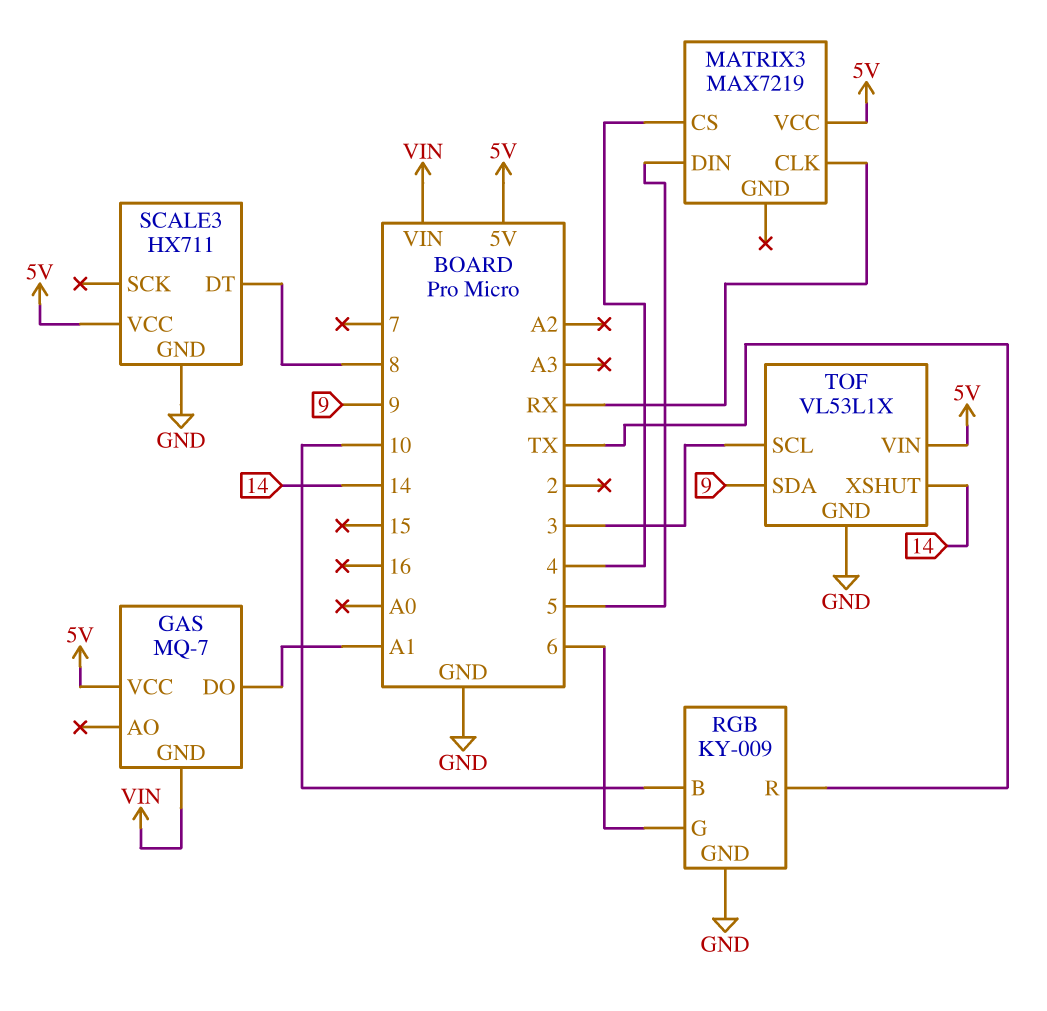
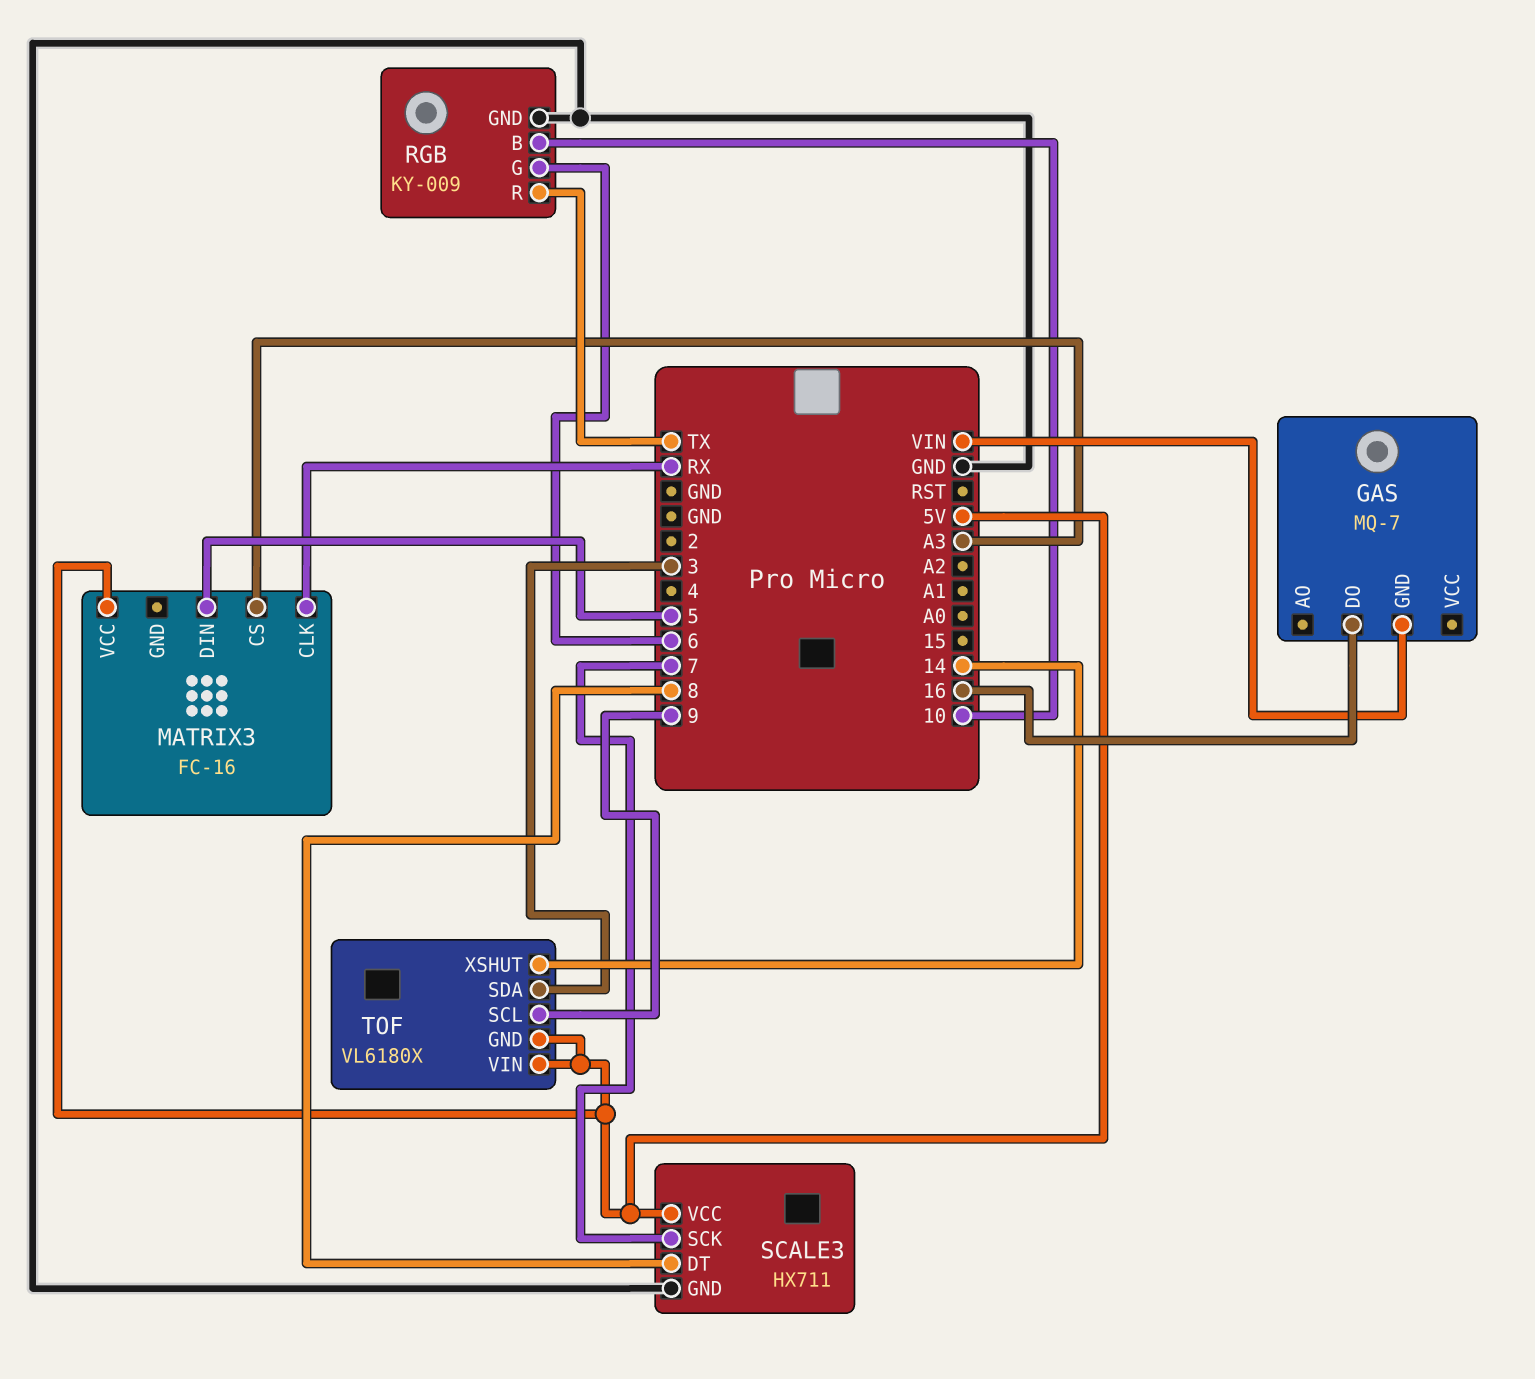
GAS pin DO: A1 -> 16
GAS pin VCC: 5V -> none
MATRIX3: MAX7219 -> FC-16
MATRIX3 pin CS: 4 -> A3
SCALE3 pin SCK: none -> 7
TOF: VL53L1X -> VL6180X
TOF pin GND: GND -> 5V
TOF pin SCL: 3 -> 9
TOF pin SDA: 9 -> 3

